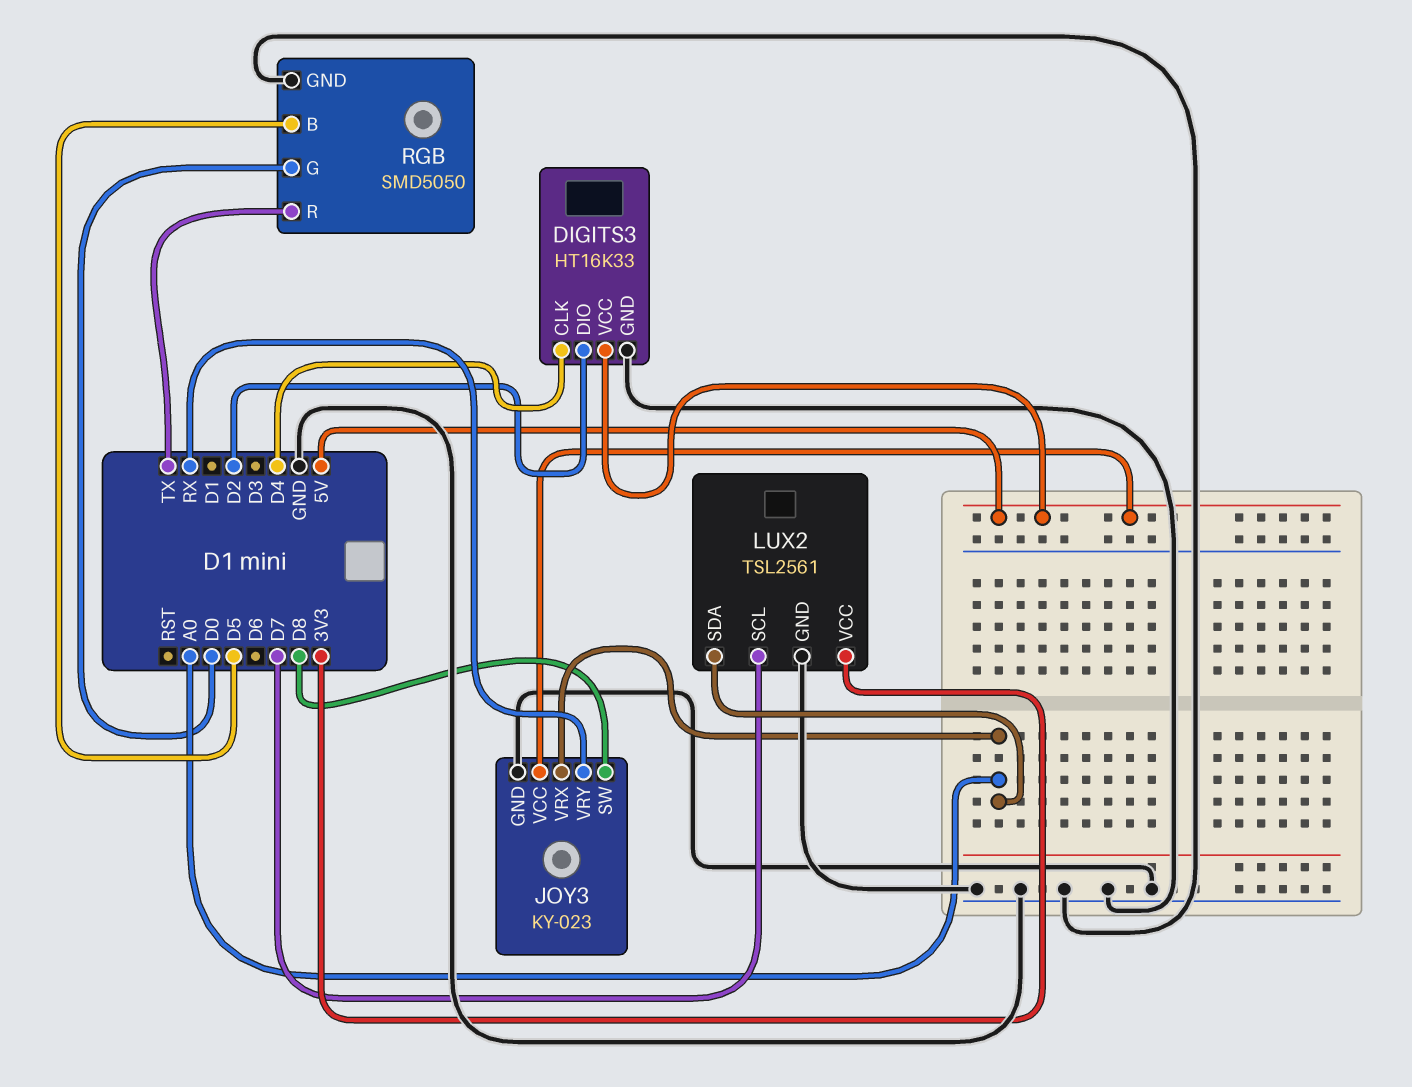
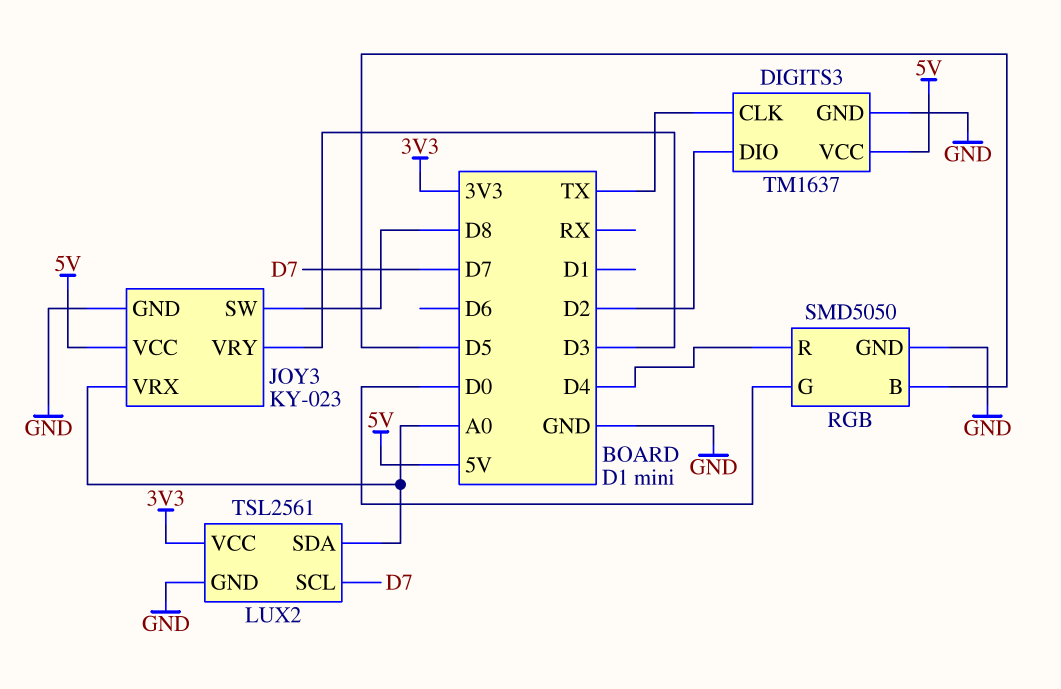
DIGITS3: HT16K33 -> TM1637
DIGITS3 pin CLK: D4 -> TX
JOY3 pin VRY: RX -> D3
RGB pin R: TX -> D4

